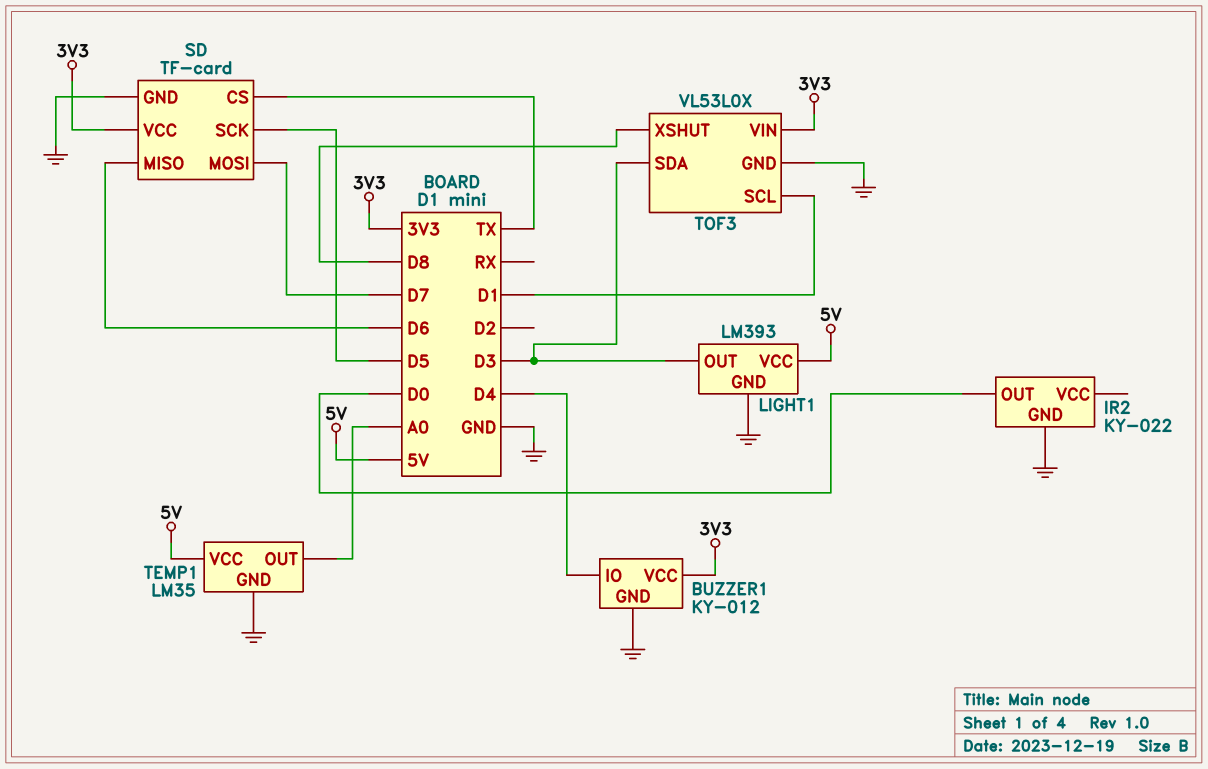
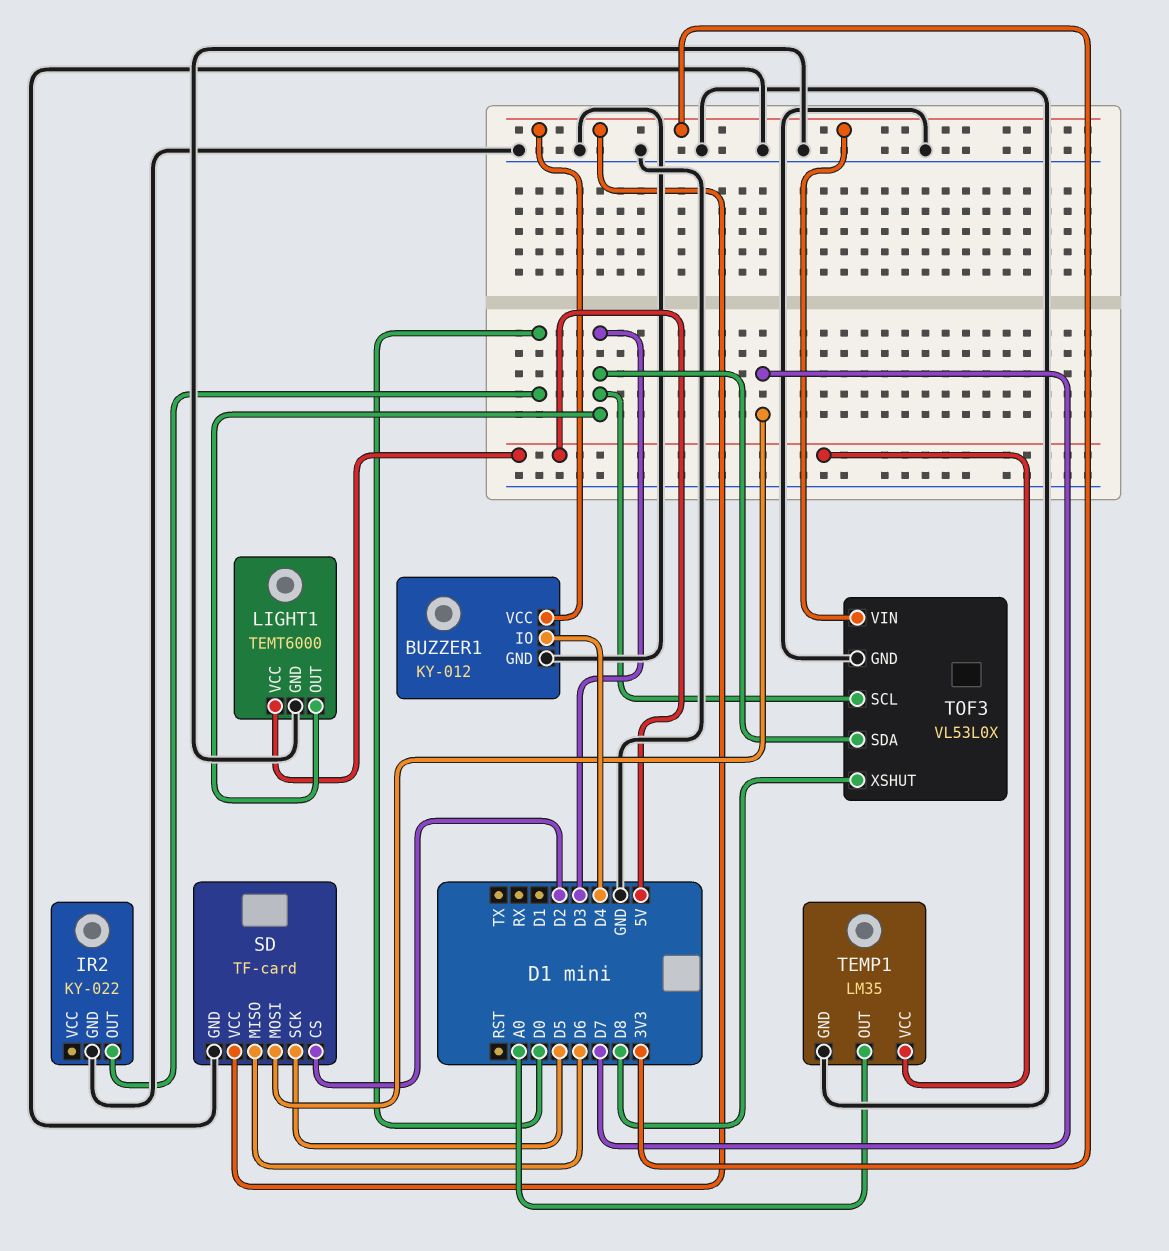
LIGHT1: LM393 -> TEMT6000
SD pin CS: TX -> D2
TOF3 pin SCL: D1 -> D3

